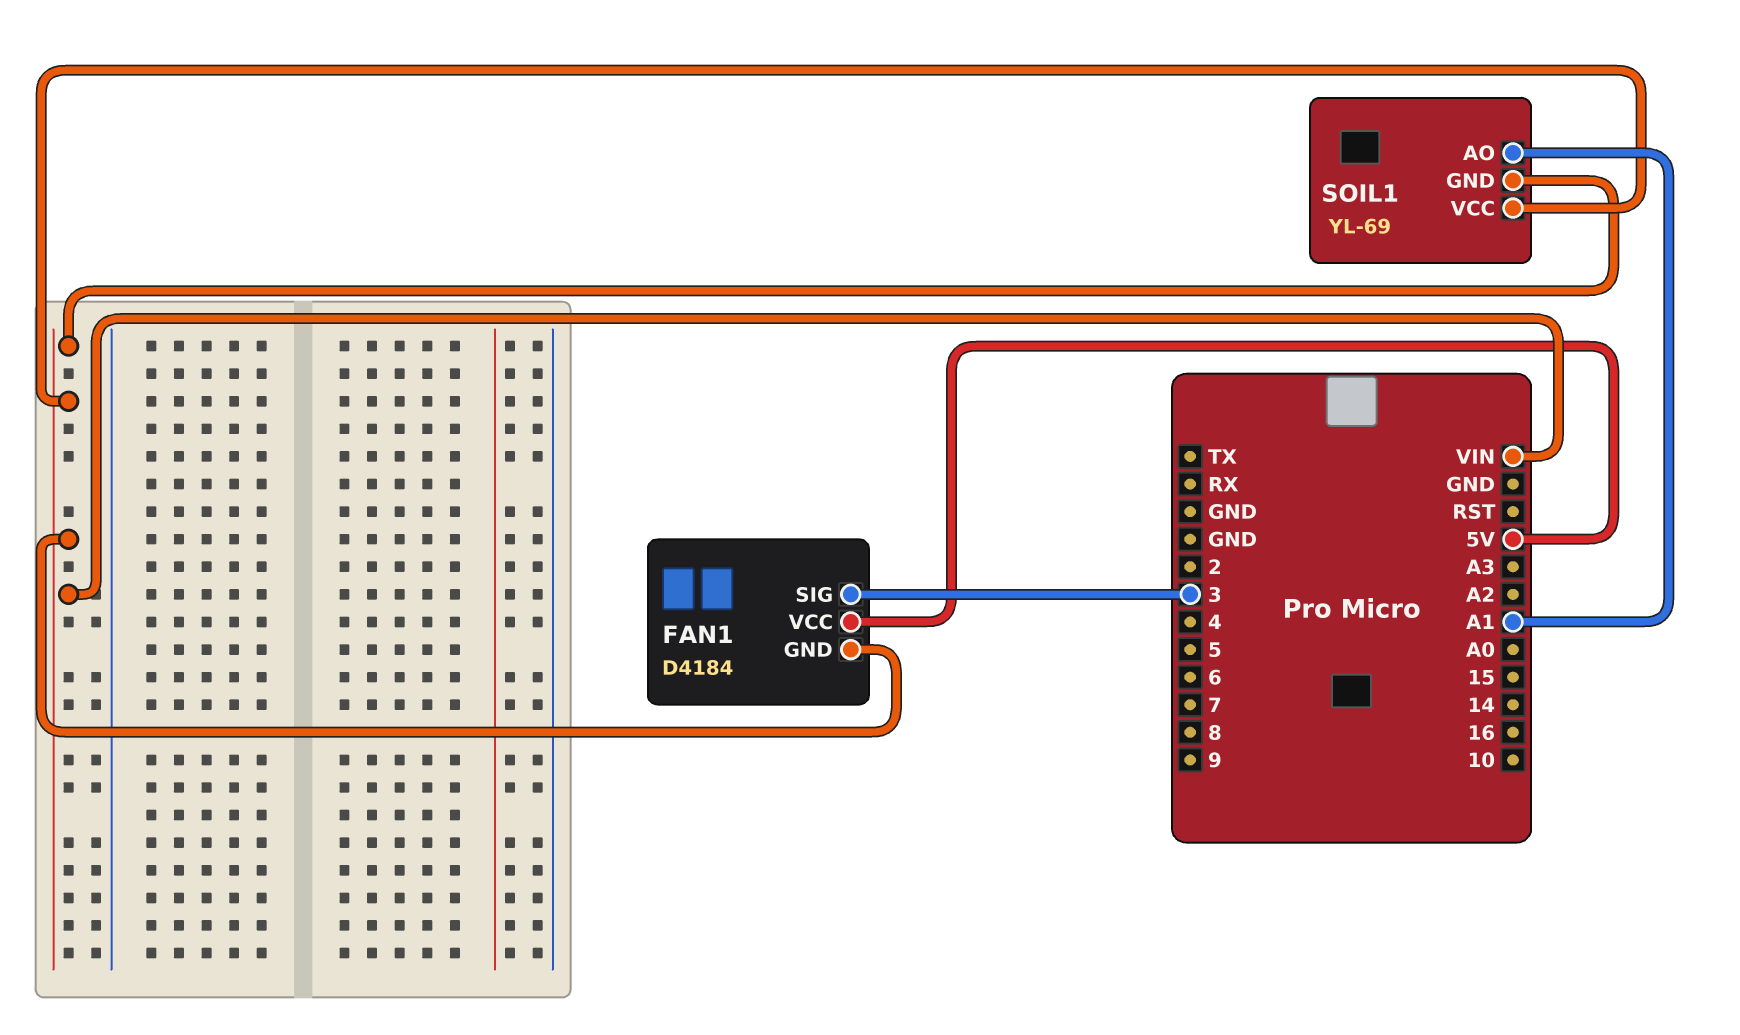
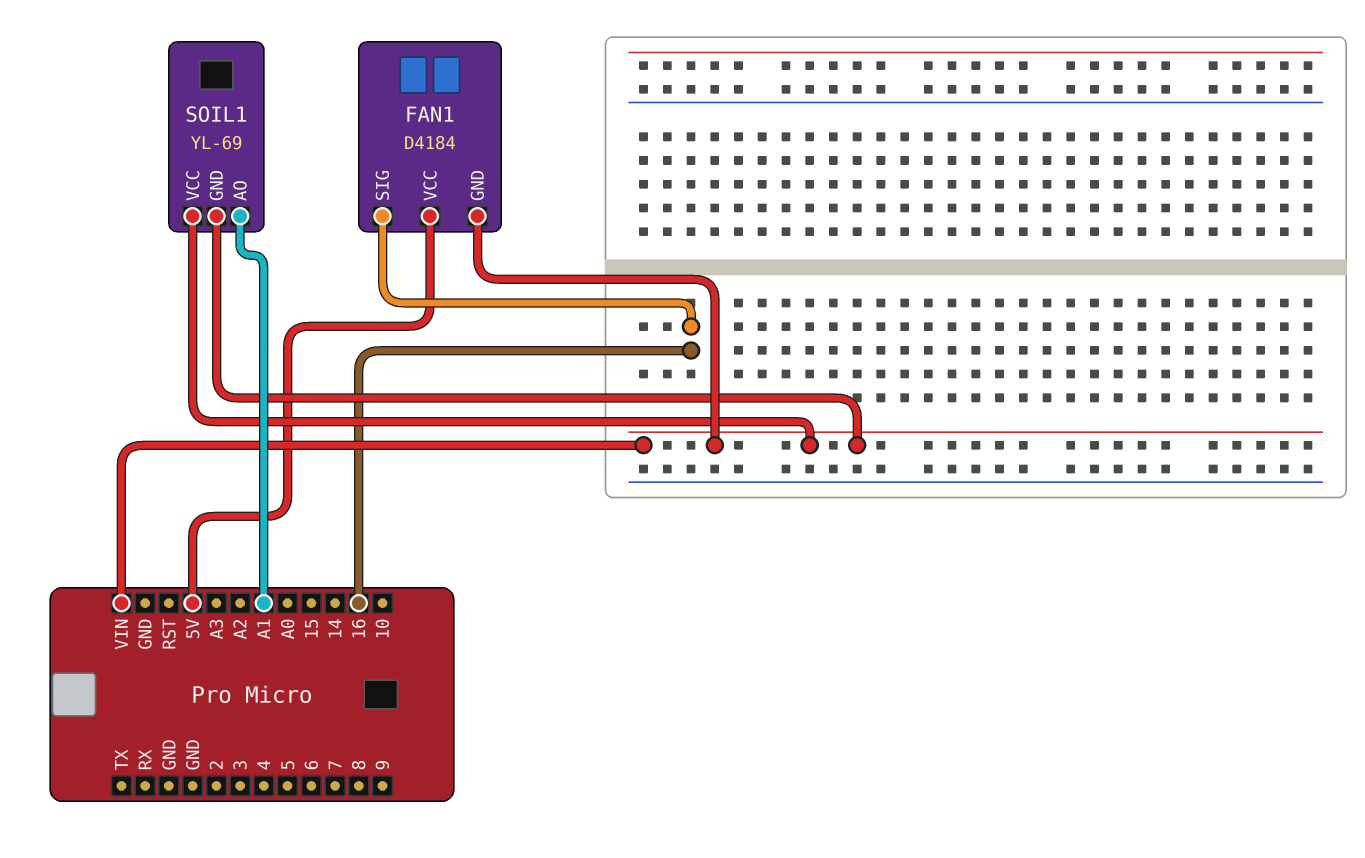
FAN1 pin SIG: 3 -> 16

